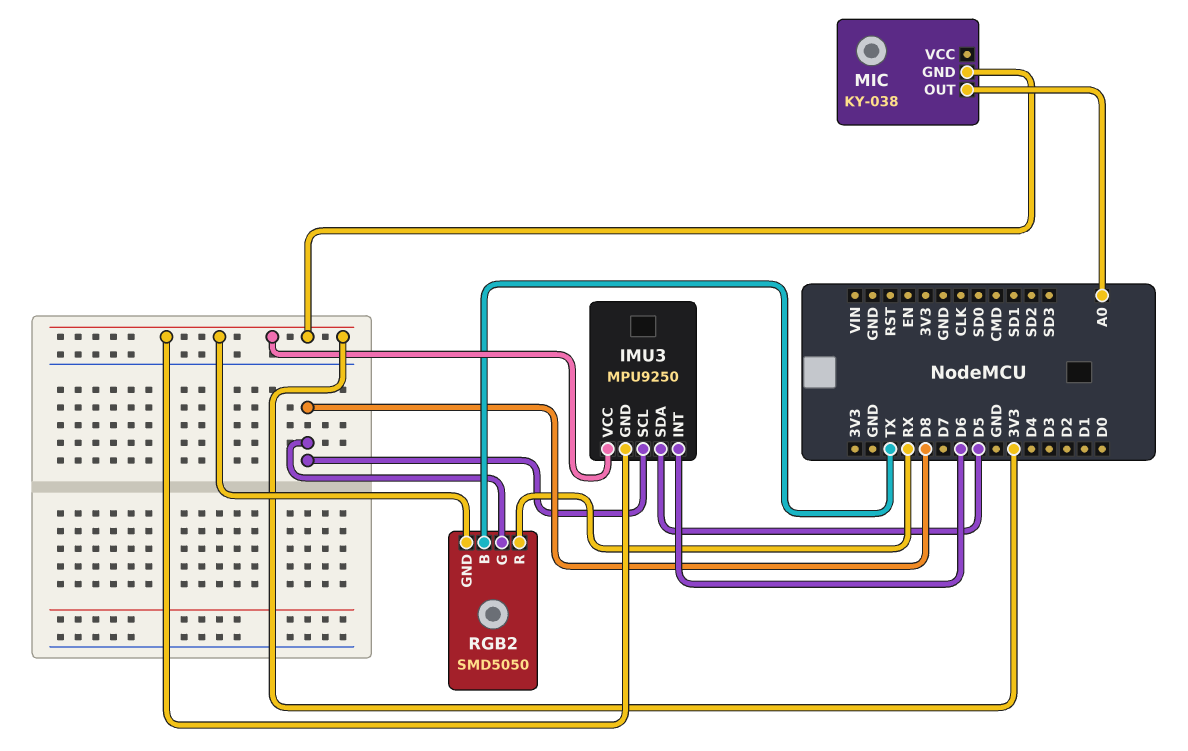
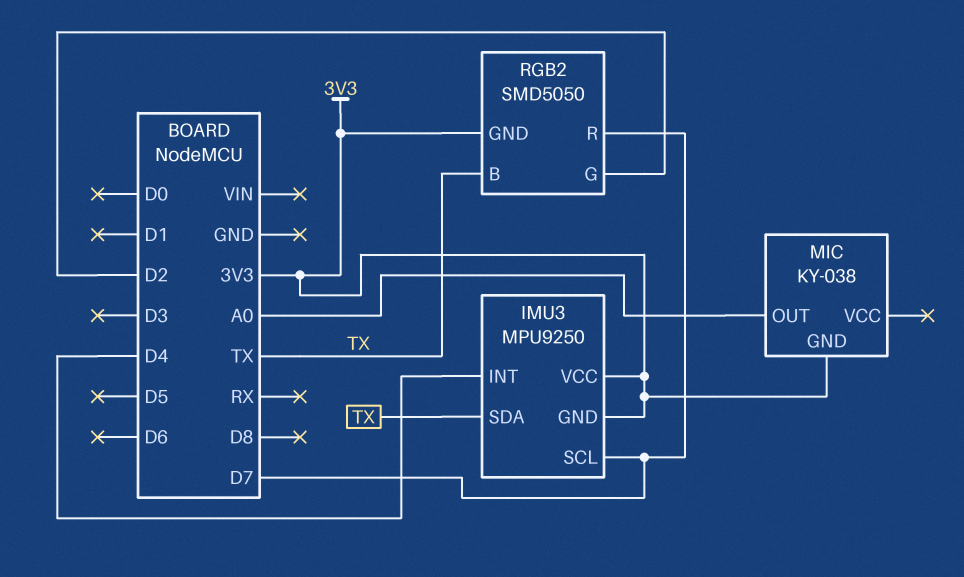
IMU3 pin INT: D6 -> D4
IMU3 pin SCL: D8 -> D7
IMU3 pin SDA: D5 -> TX
RGB2 pin G: D8 -> D2
RGB2 pin R: RX -> D7

